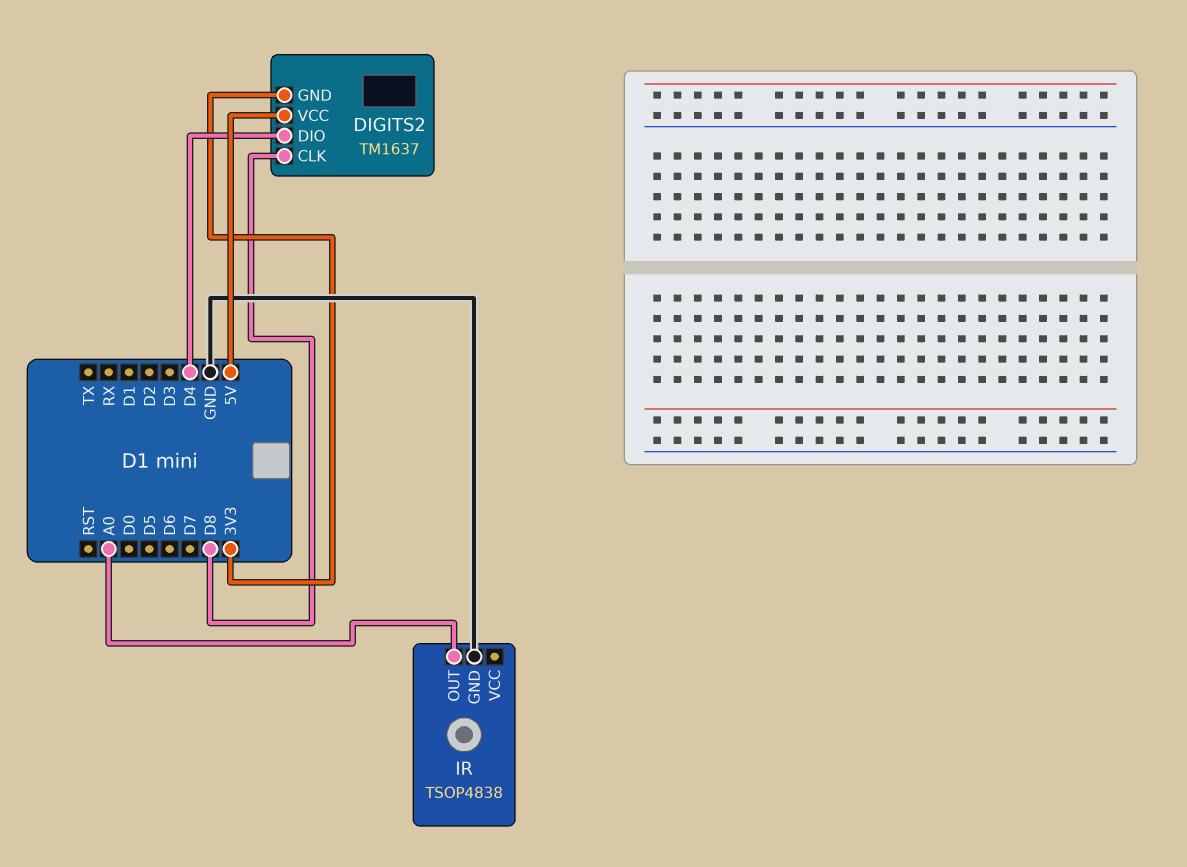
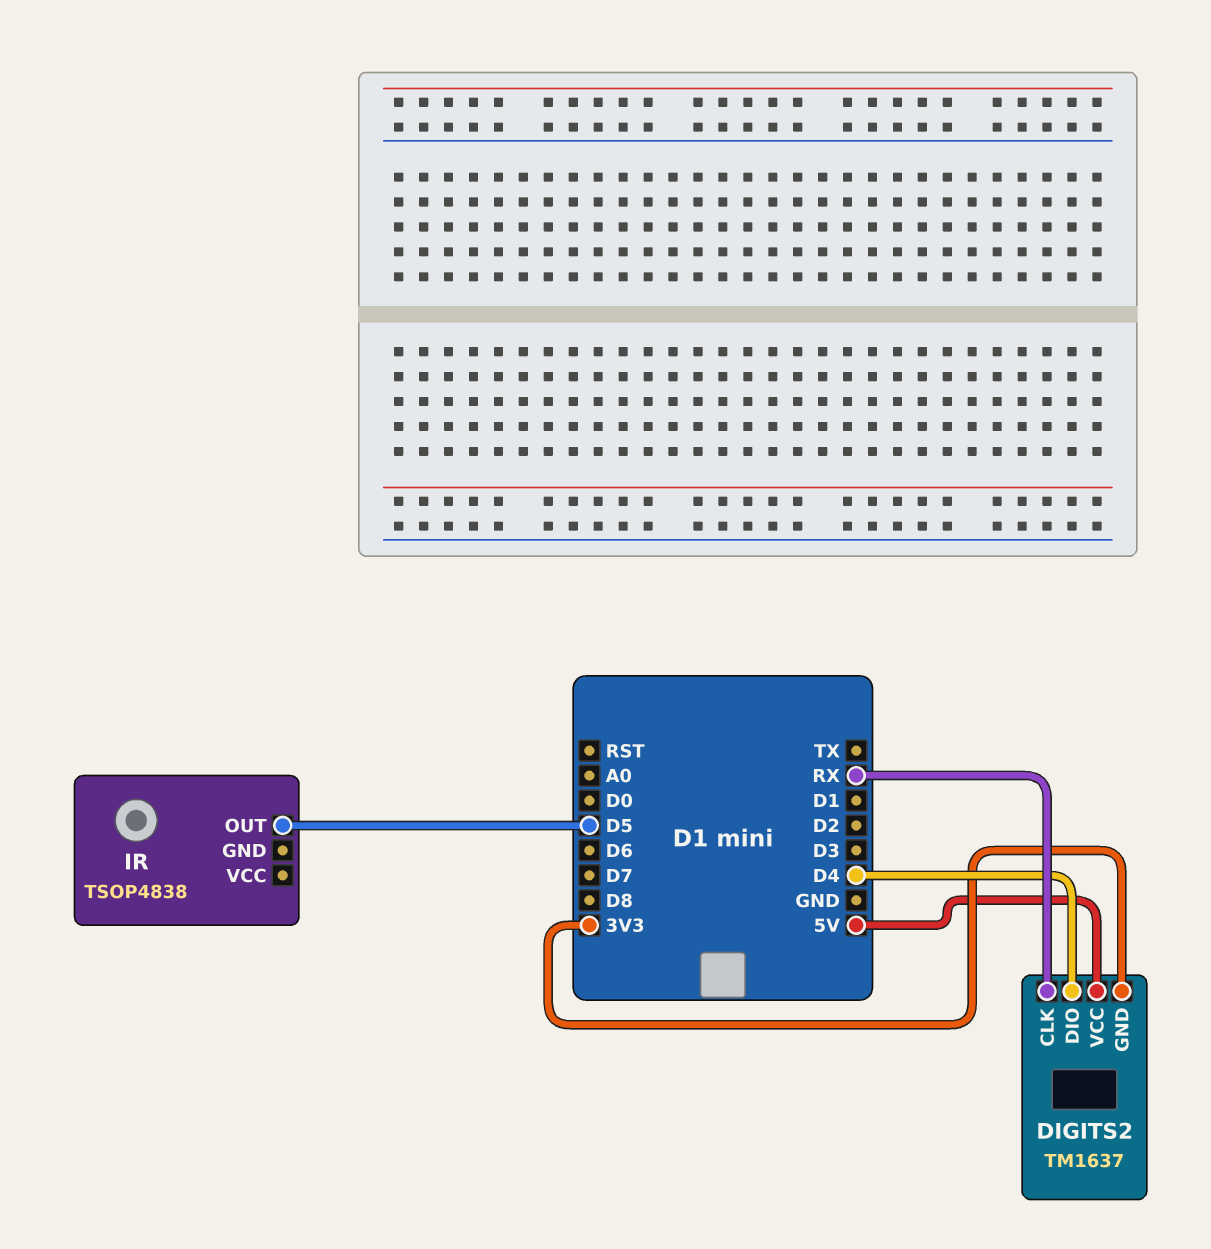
DIGITS2 pin CLK: D8 -> RX
IR pin GND: GND -> none
IR pin OUT: A0 -> D5

